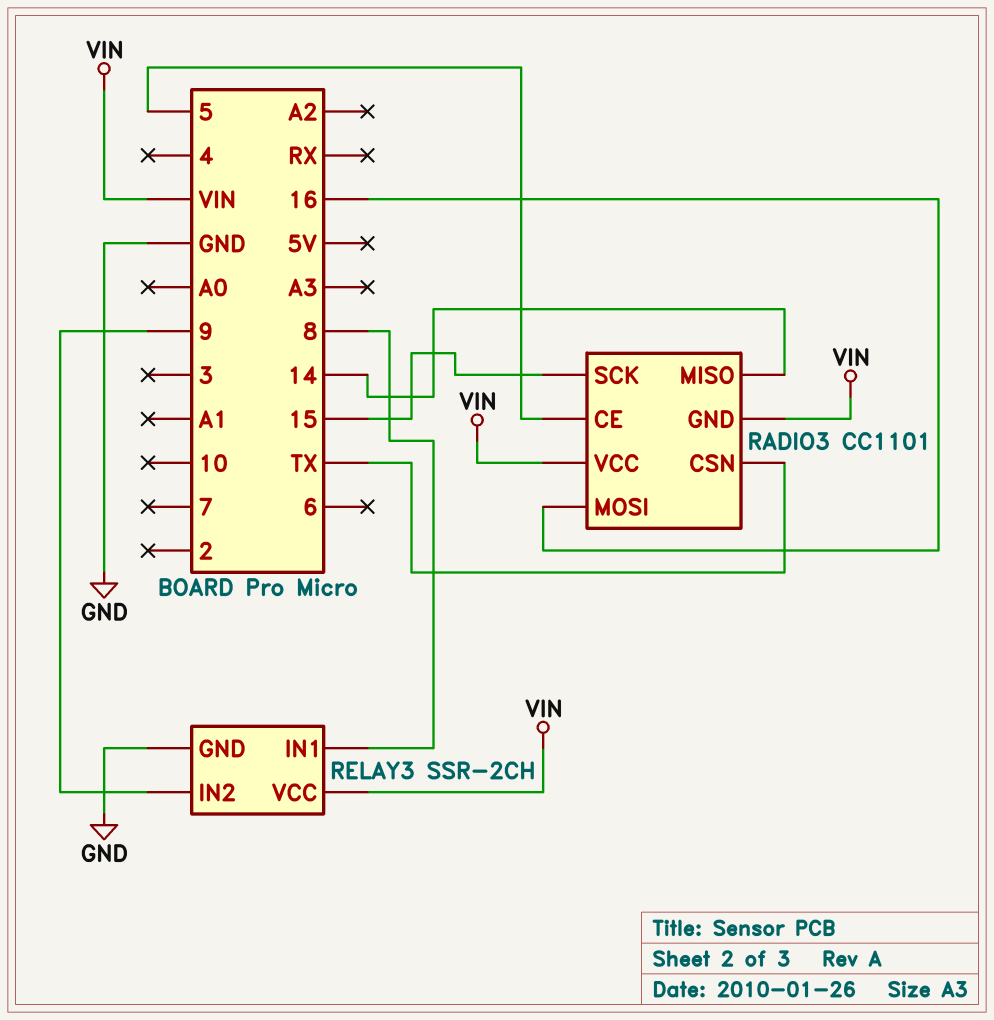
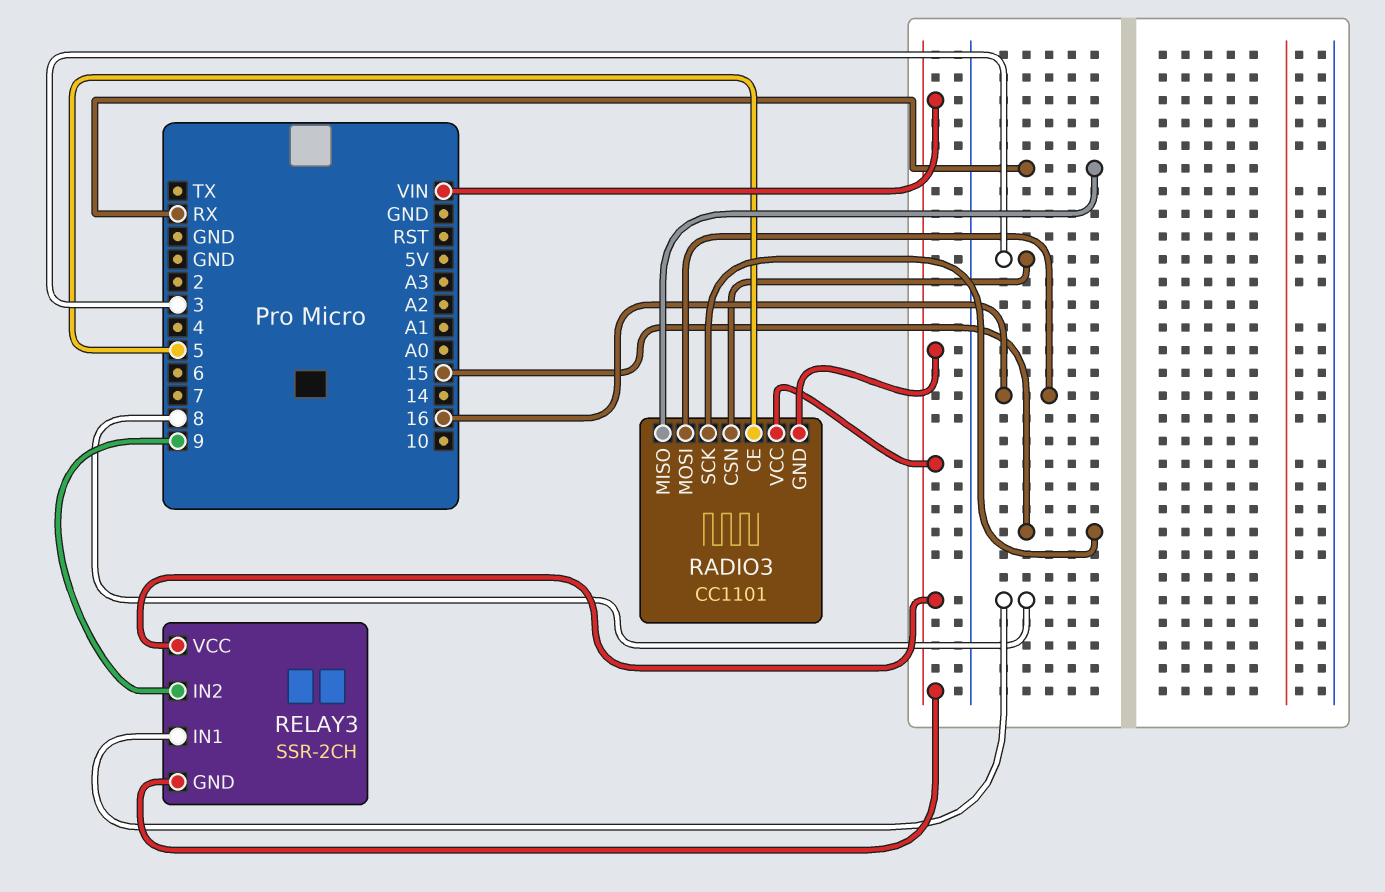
RADIO3 pin CSN: TX -> 3
RADIO3 pin MISO: 14 -> RX
RELAY3 pin GND: GND -> VIN

